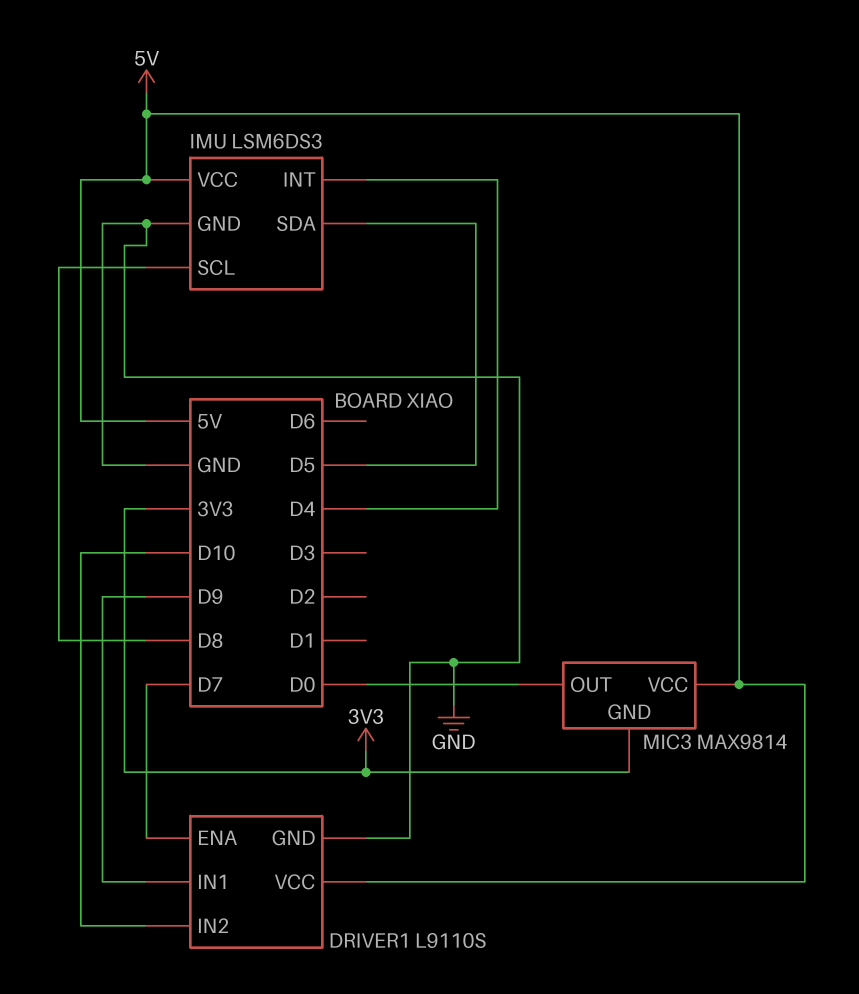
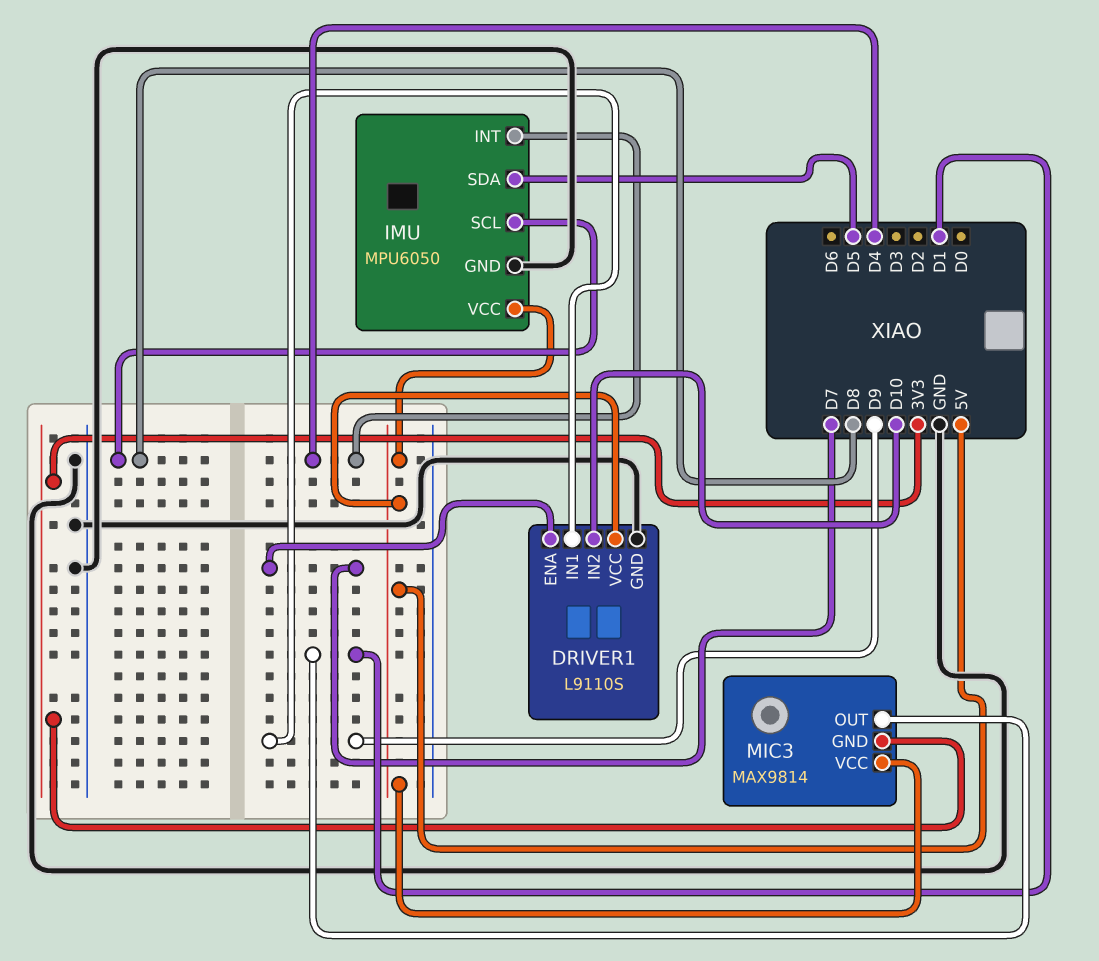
IMU: LSM6DS3 -> MPU6050
MIC3 pin OUT: D0 -> D1

